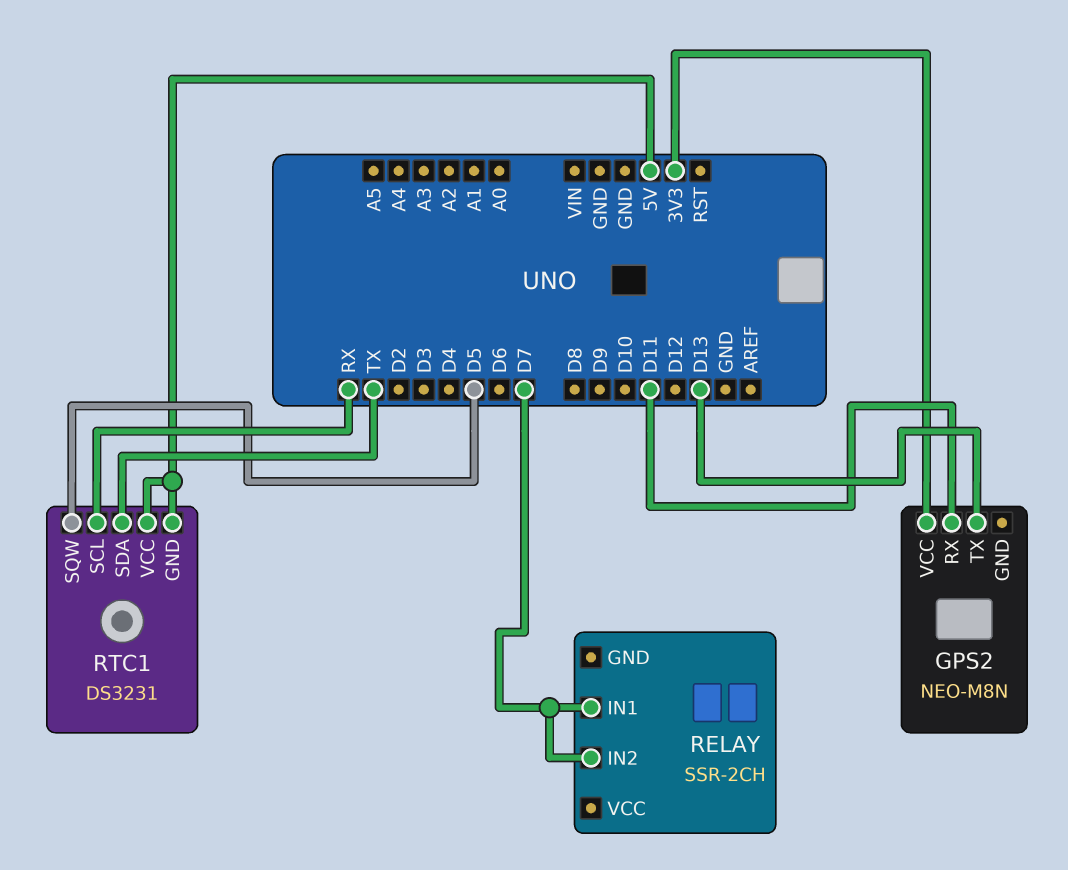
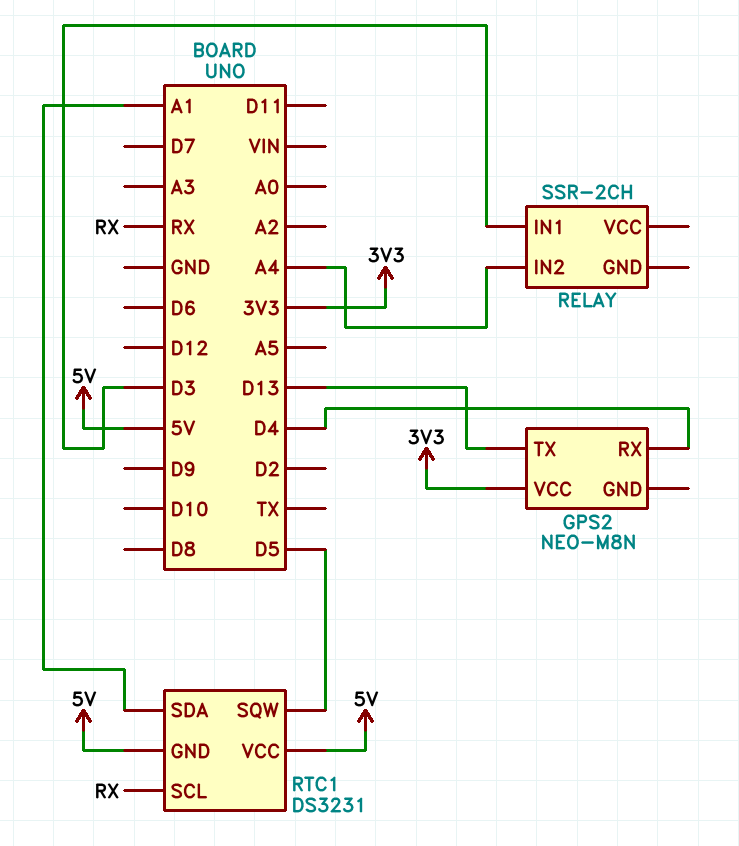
GPS2 pin RX: D11 -> D4
RELAY pin IN1: D7 -> D3
RELAY pin IN2: D7 -> A4
RTC1 pin SDA: TX -> A1

